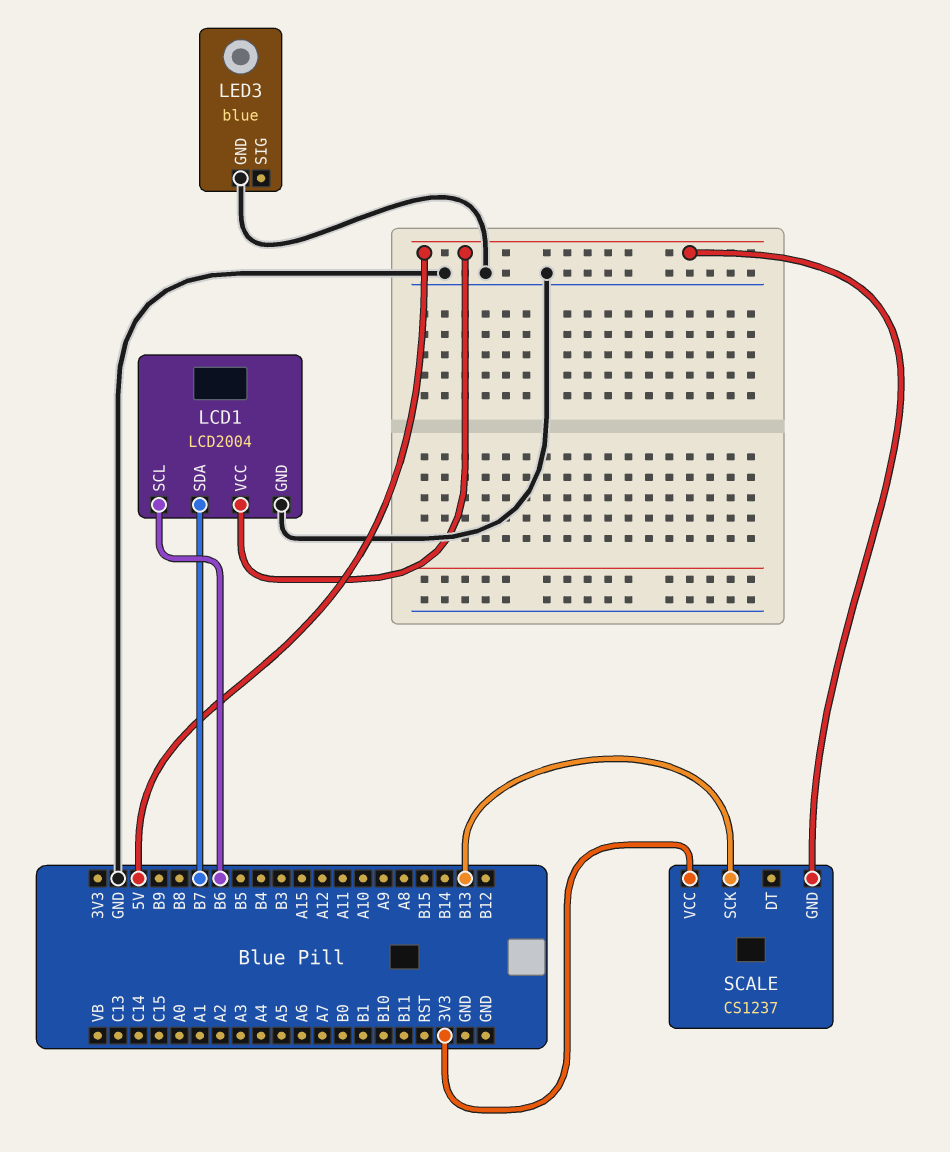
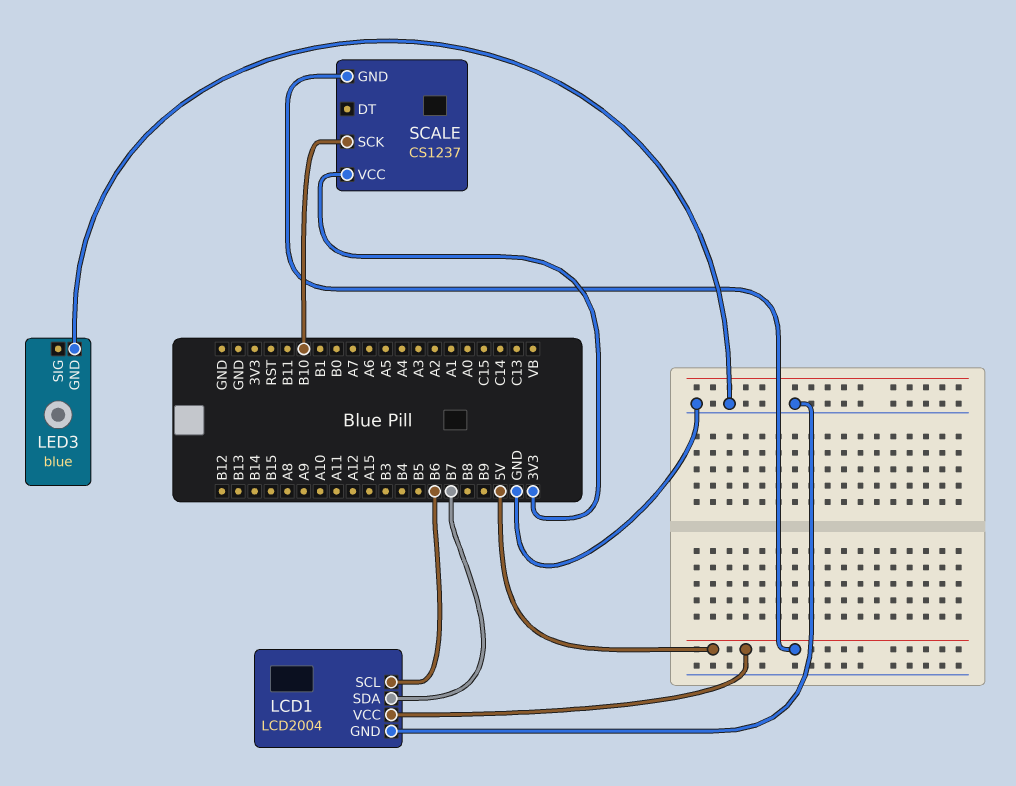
SCALE pin SCK: B13 -> B10

